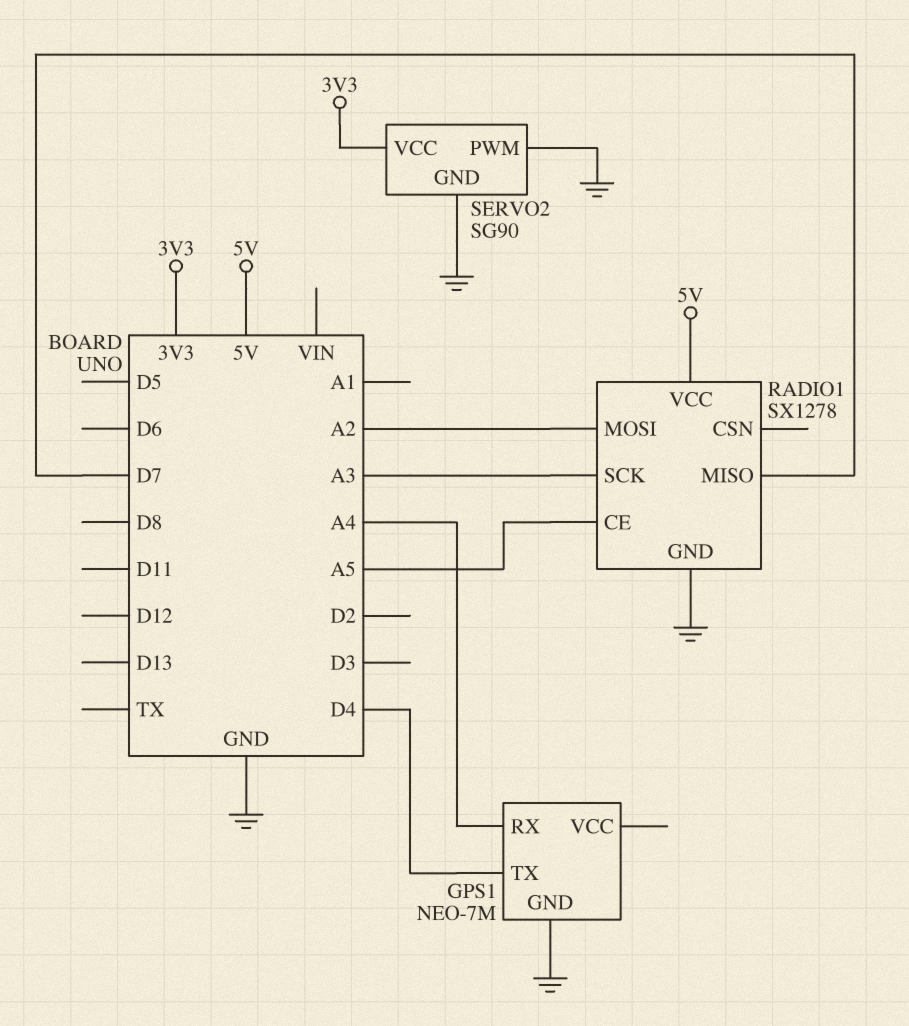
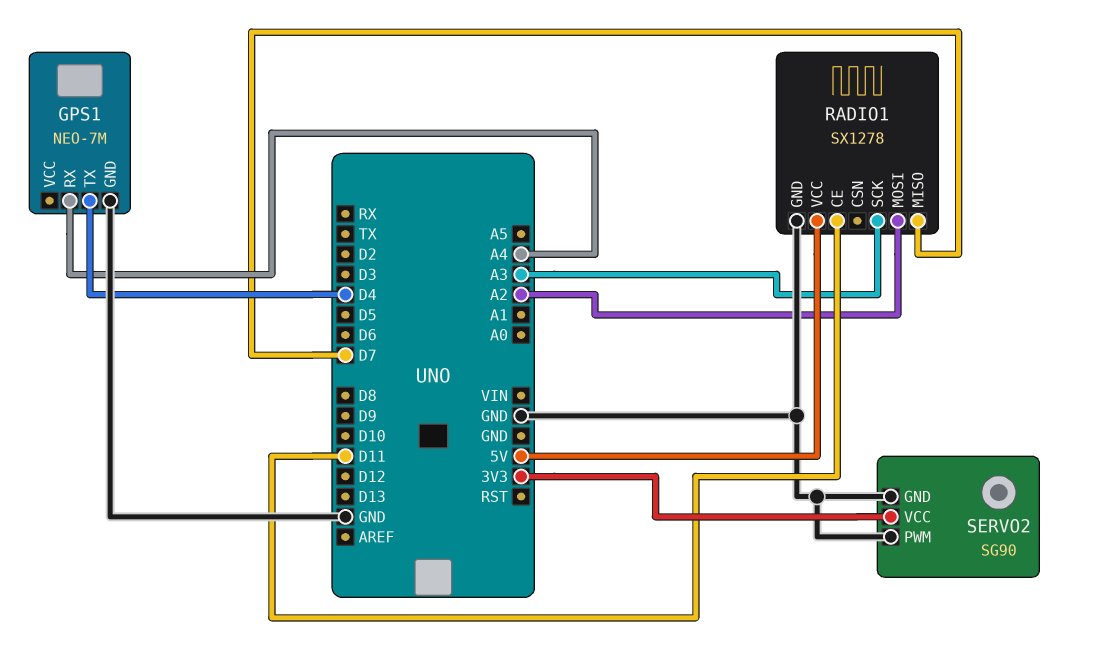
RADIO1 pin CE: A5 -> D11

